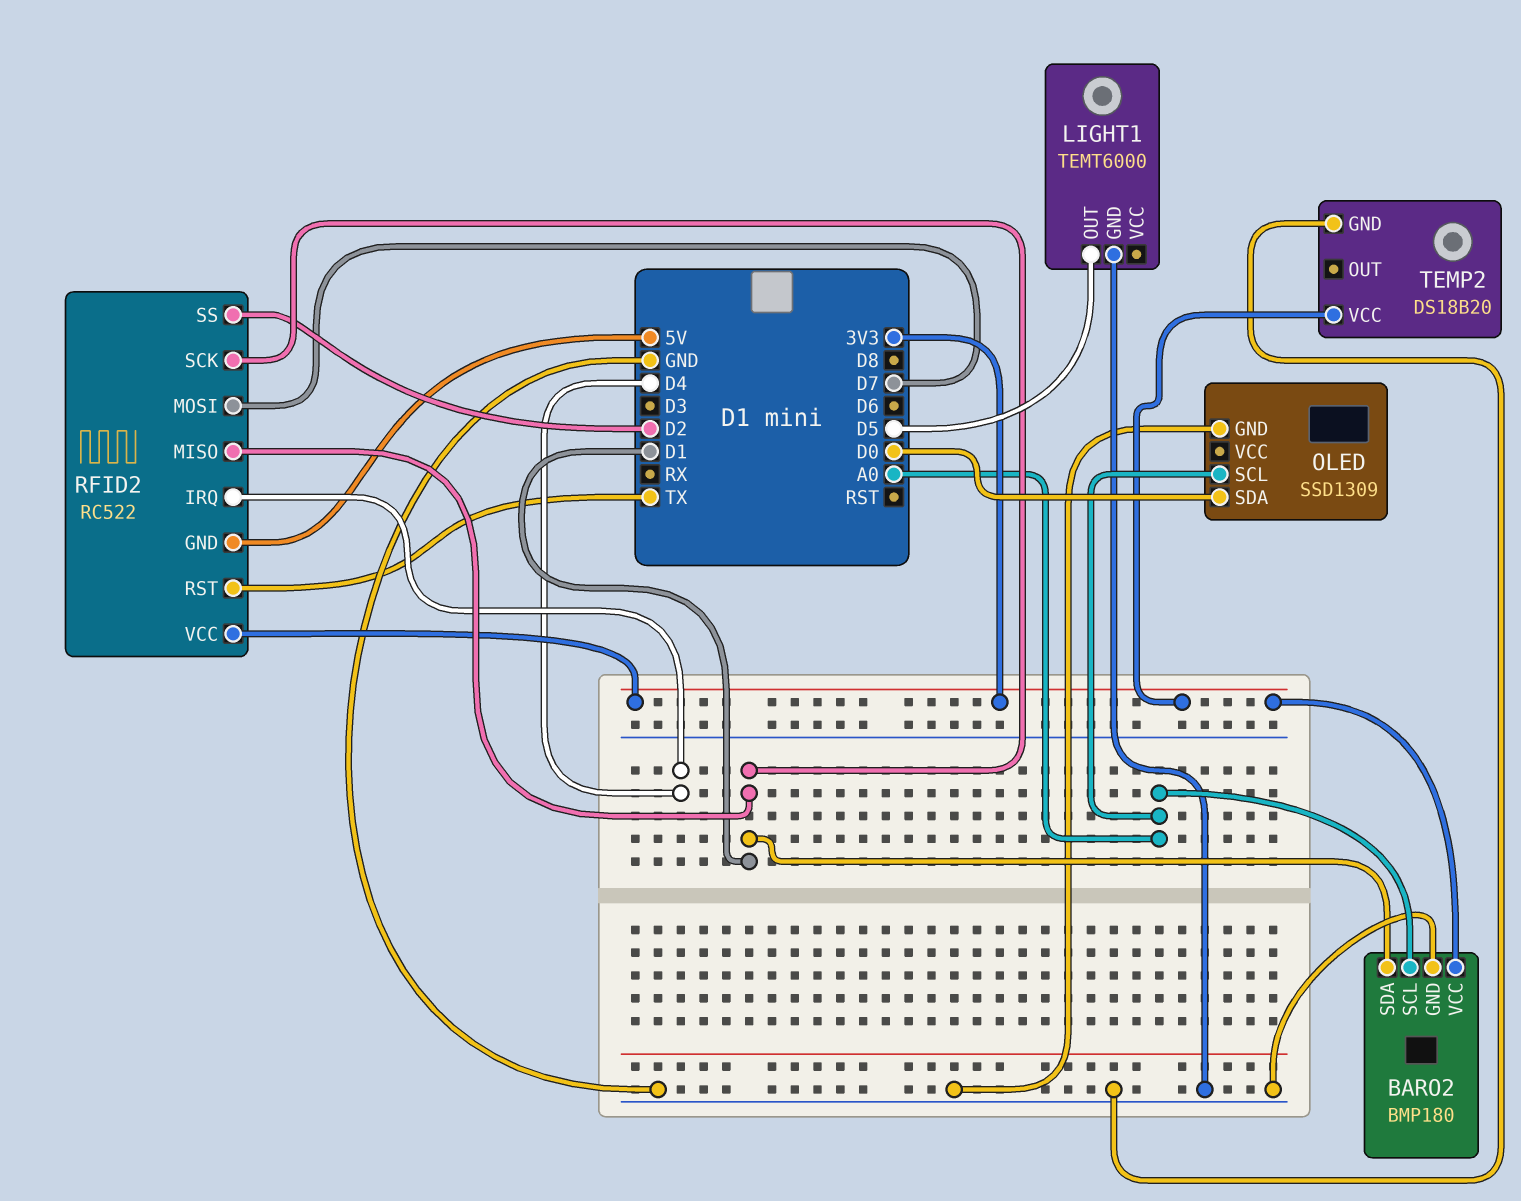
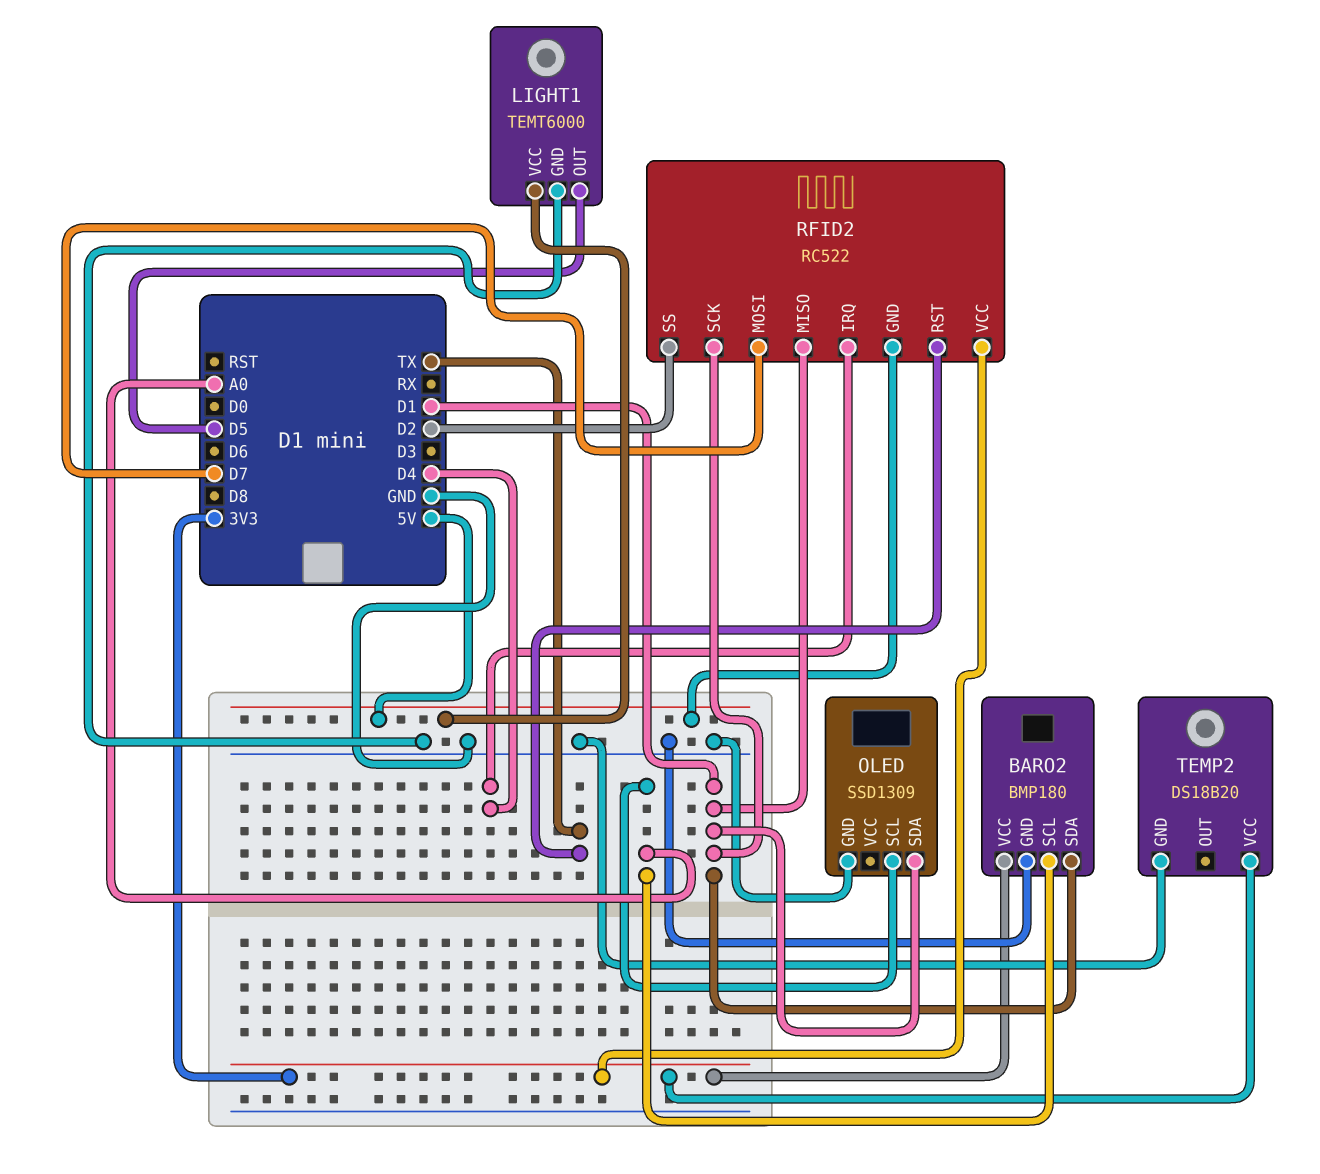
LIGHT1 pin VCC: none -> 5V
OLED pin SDA: D0 -> D1

